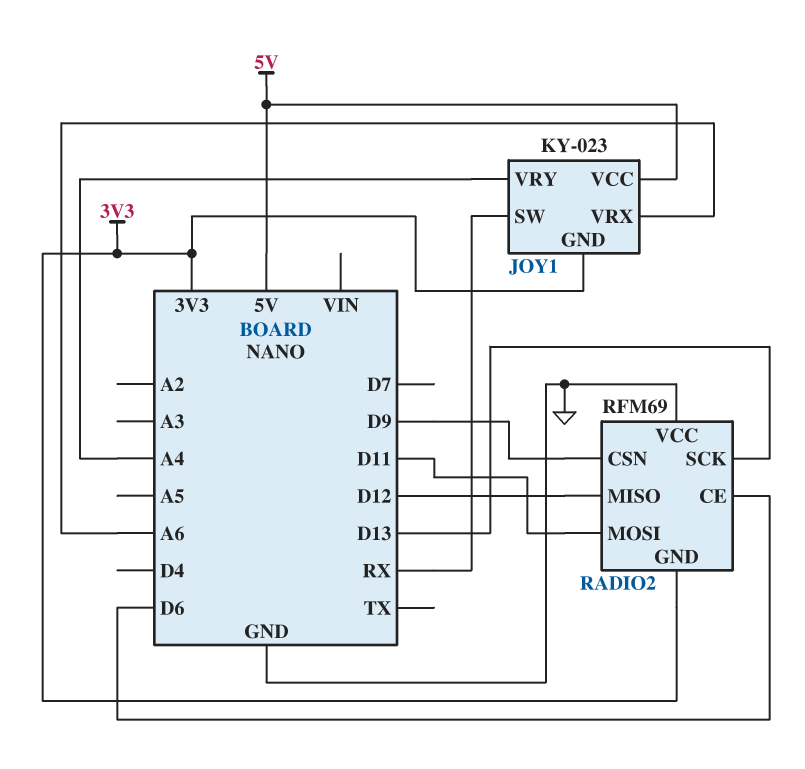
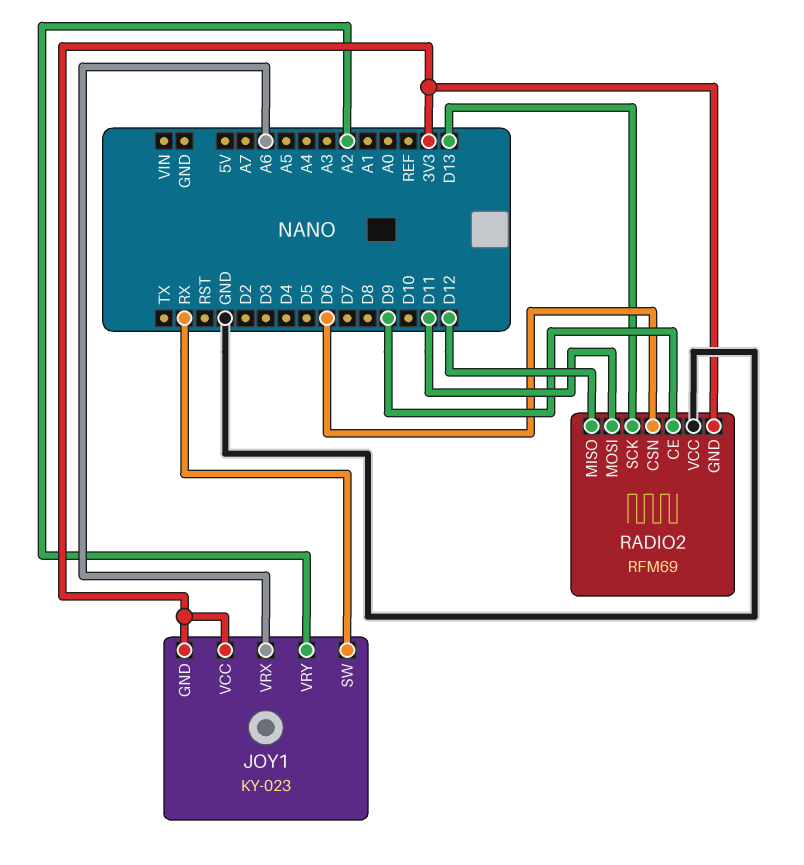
JOY1 pin VCC: 5V -> 3V3
JOY1 pin VRY: A4 -> A2
RADIO2 pin CE: D6 -> D9
RADIO2 pin CSN: D9 -> D6

